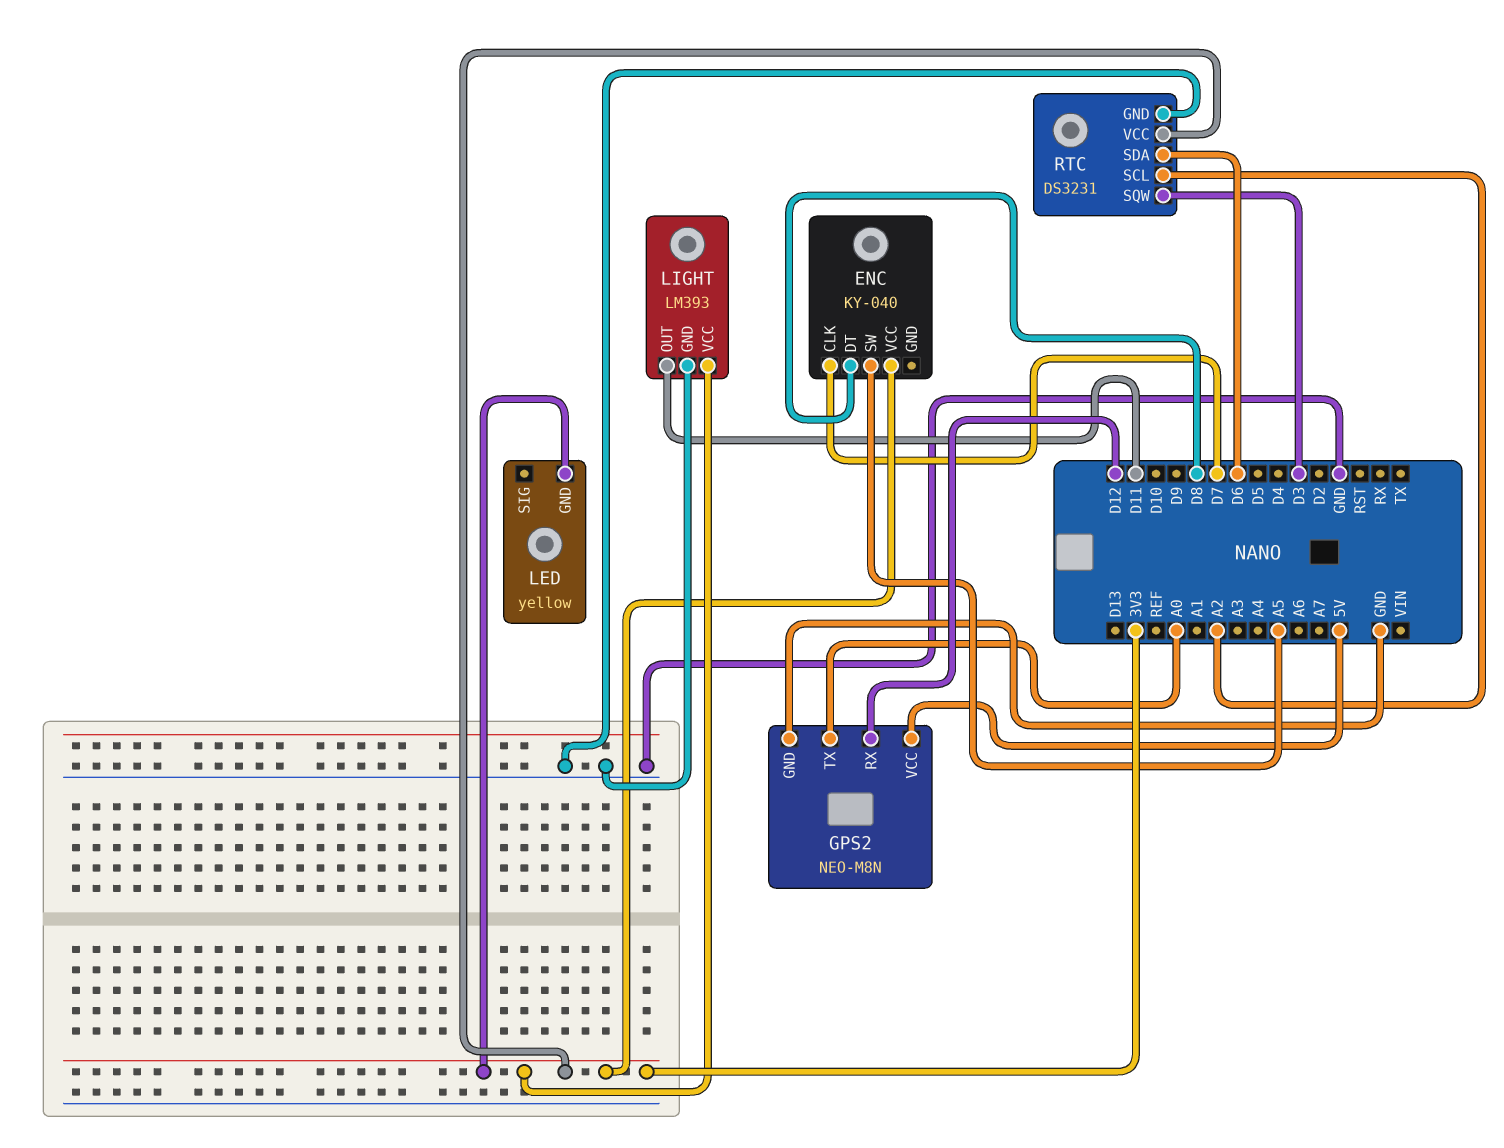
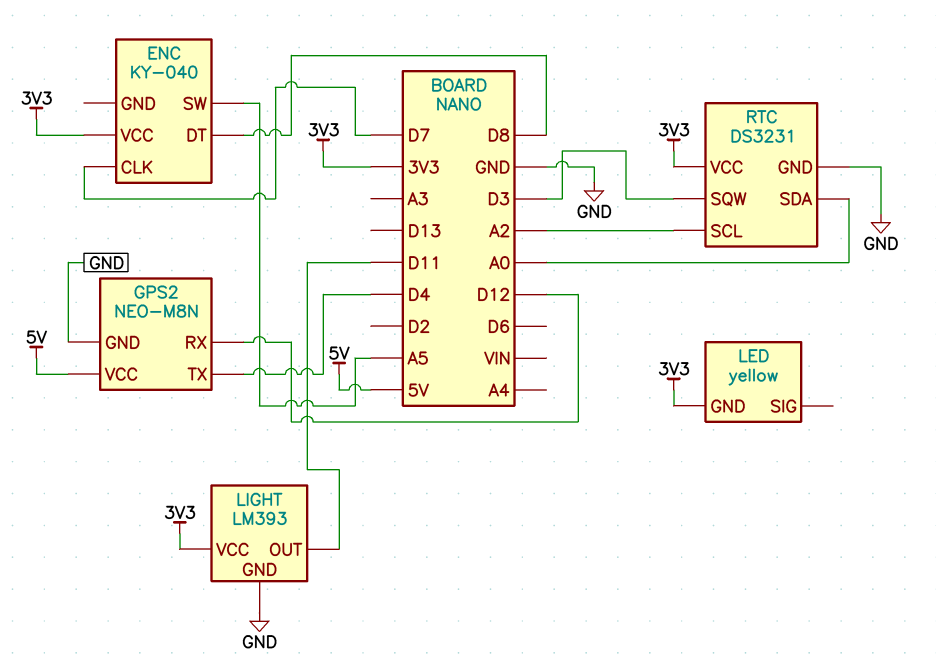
GPS2 pin TX: A0 -> D4
RTC pin SDA: D6 -> A0

